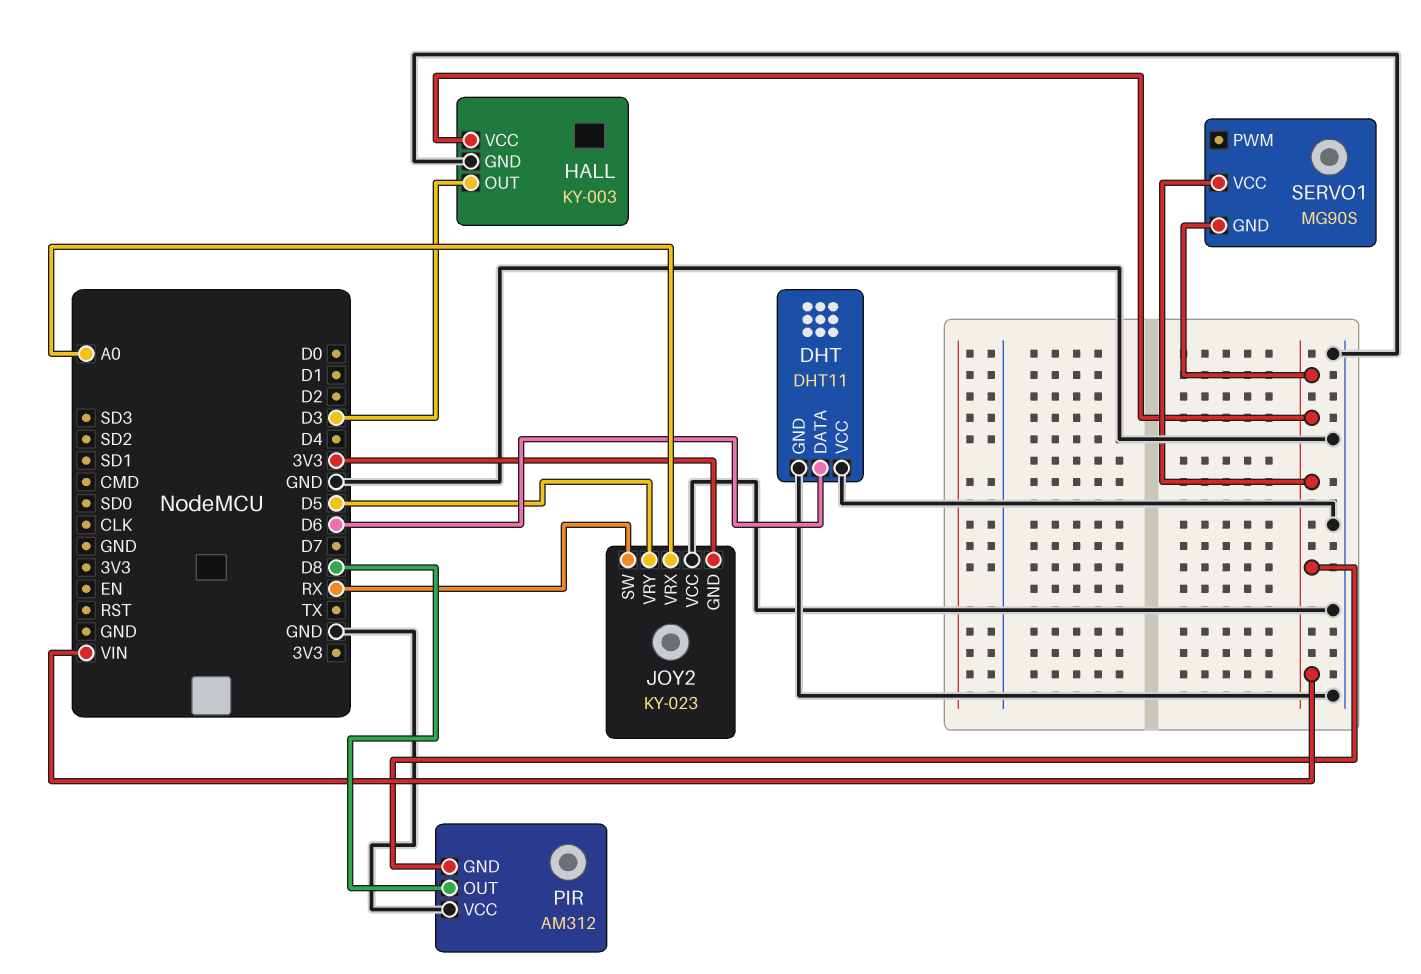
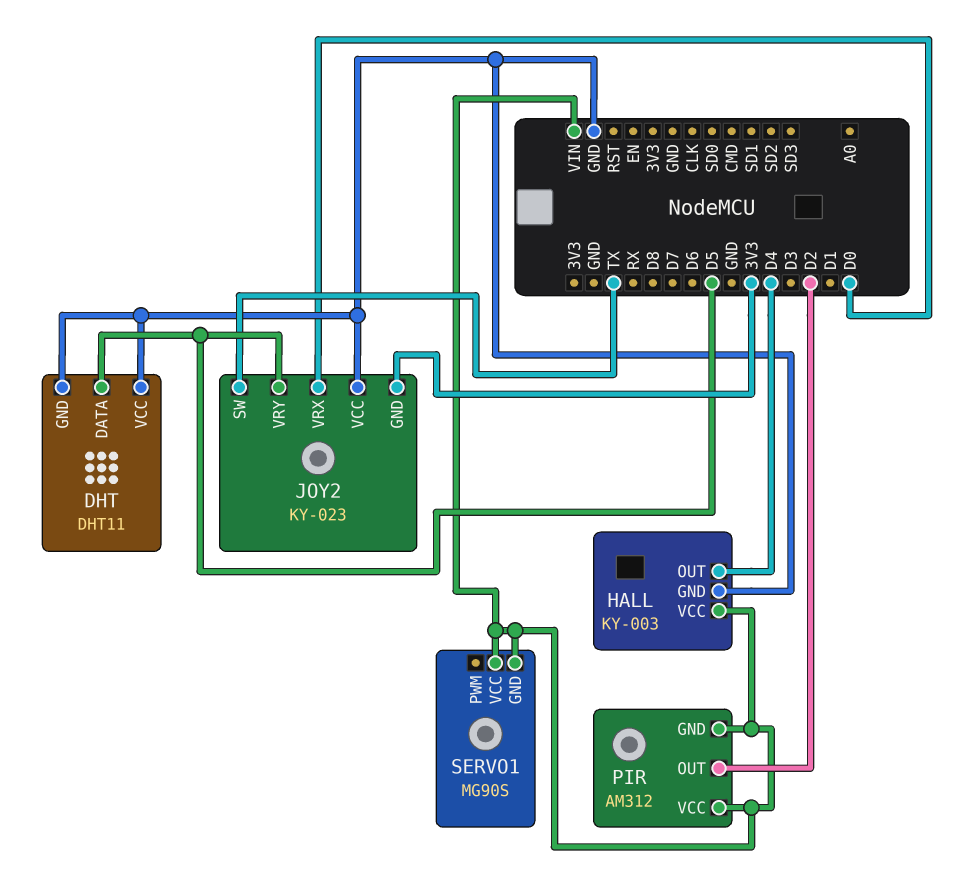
DHT pin DATA: D6 -> D5
HALL pin OUT: D3 -> D4
JOY2 pin SW: RX -> TX
JOY2 pin VRX: A0 -> D0
PIR pin OUT: D8 -> D2
PIR pin VCC: GND -> VIN

